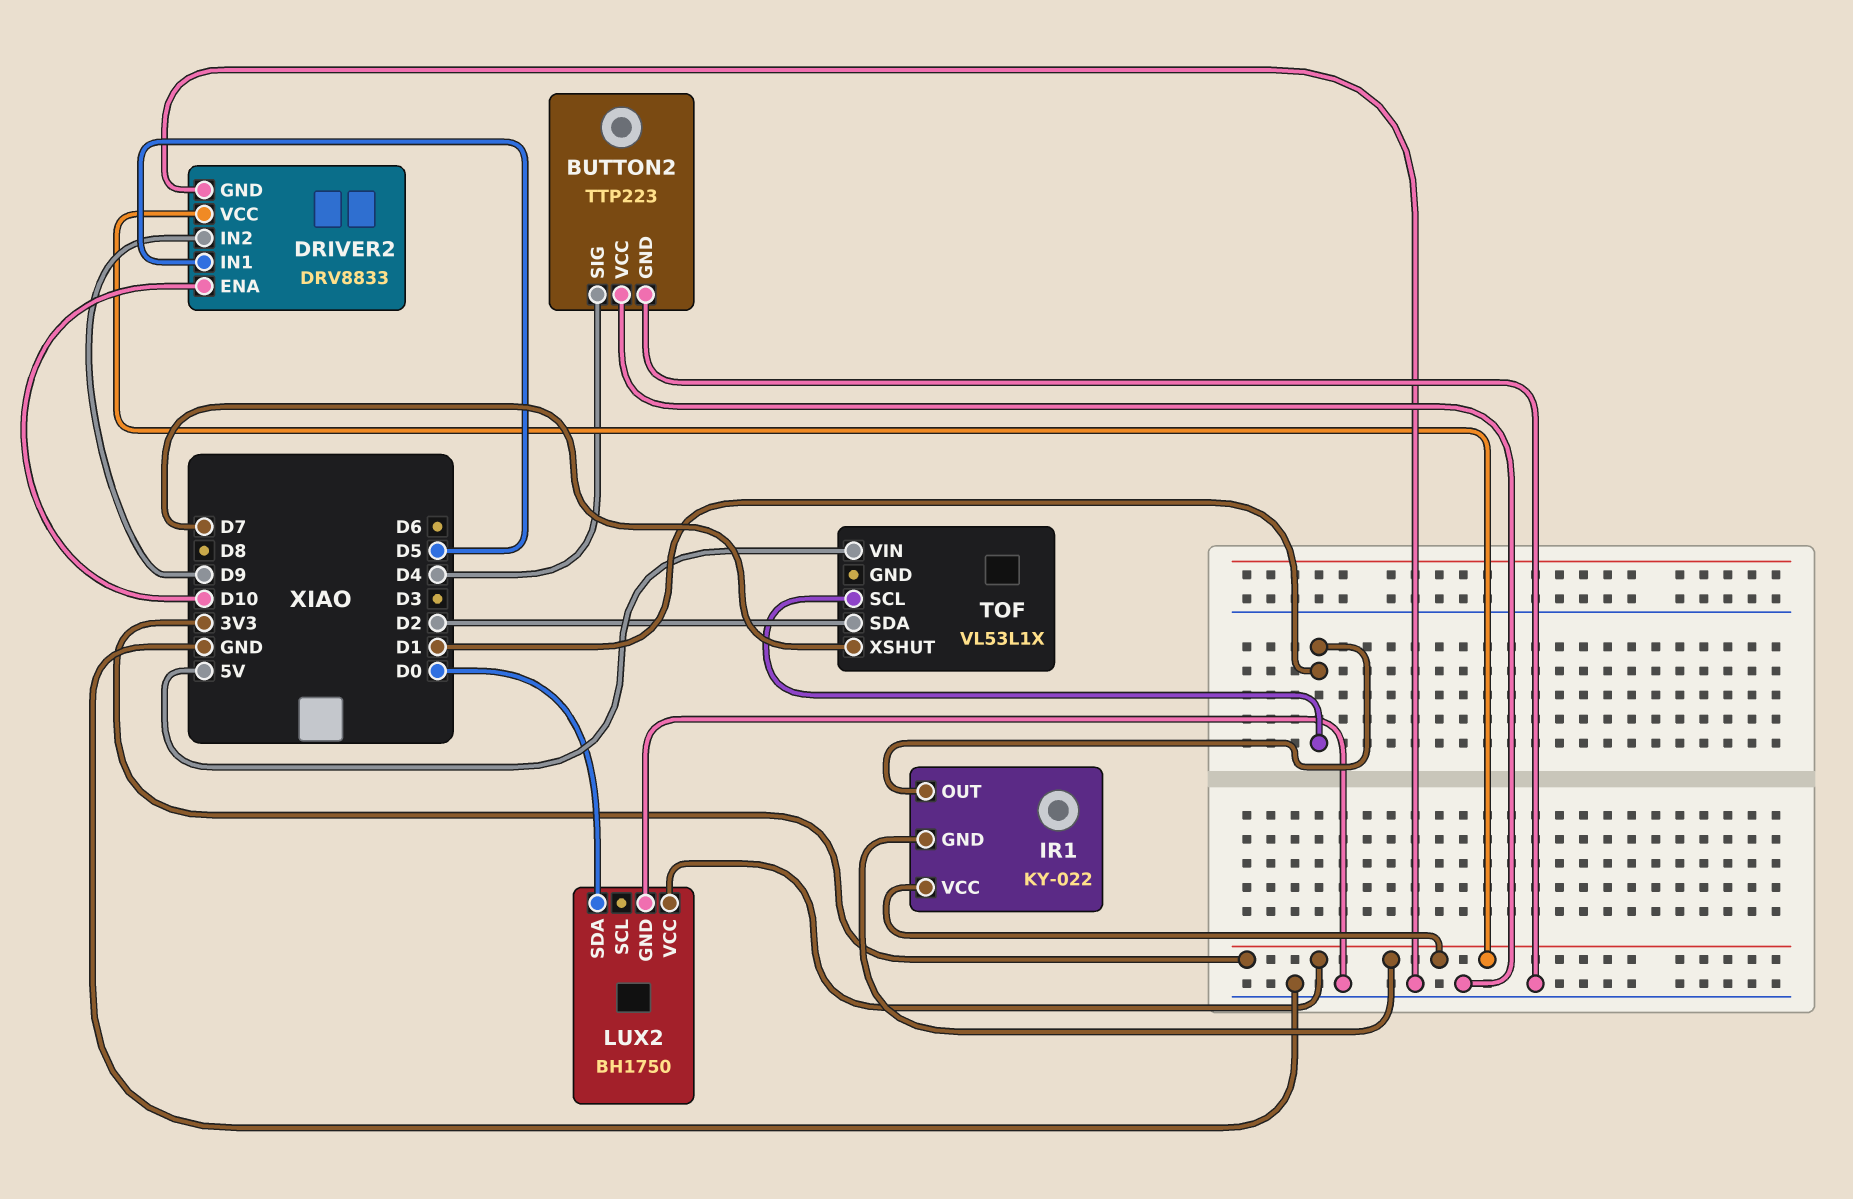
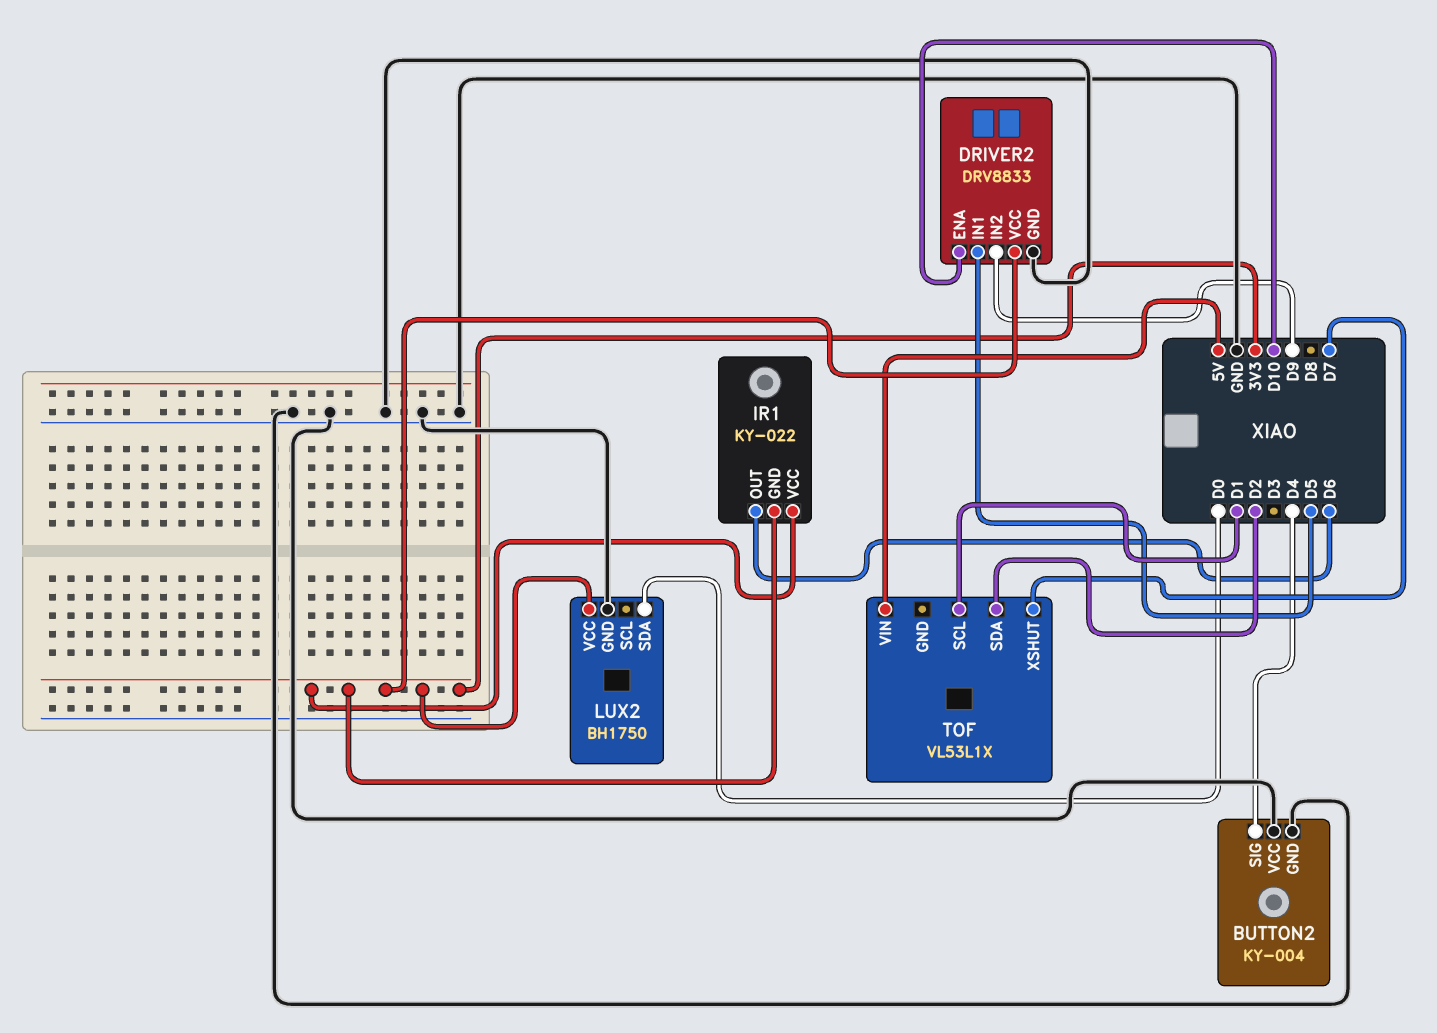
BUTTON2: TTP223 -> KY-004
IR1 pin OUT: D1 -> D6

